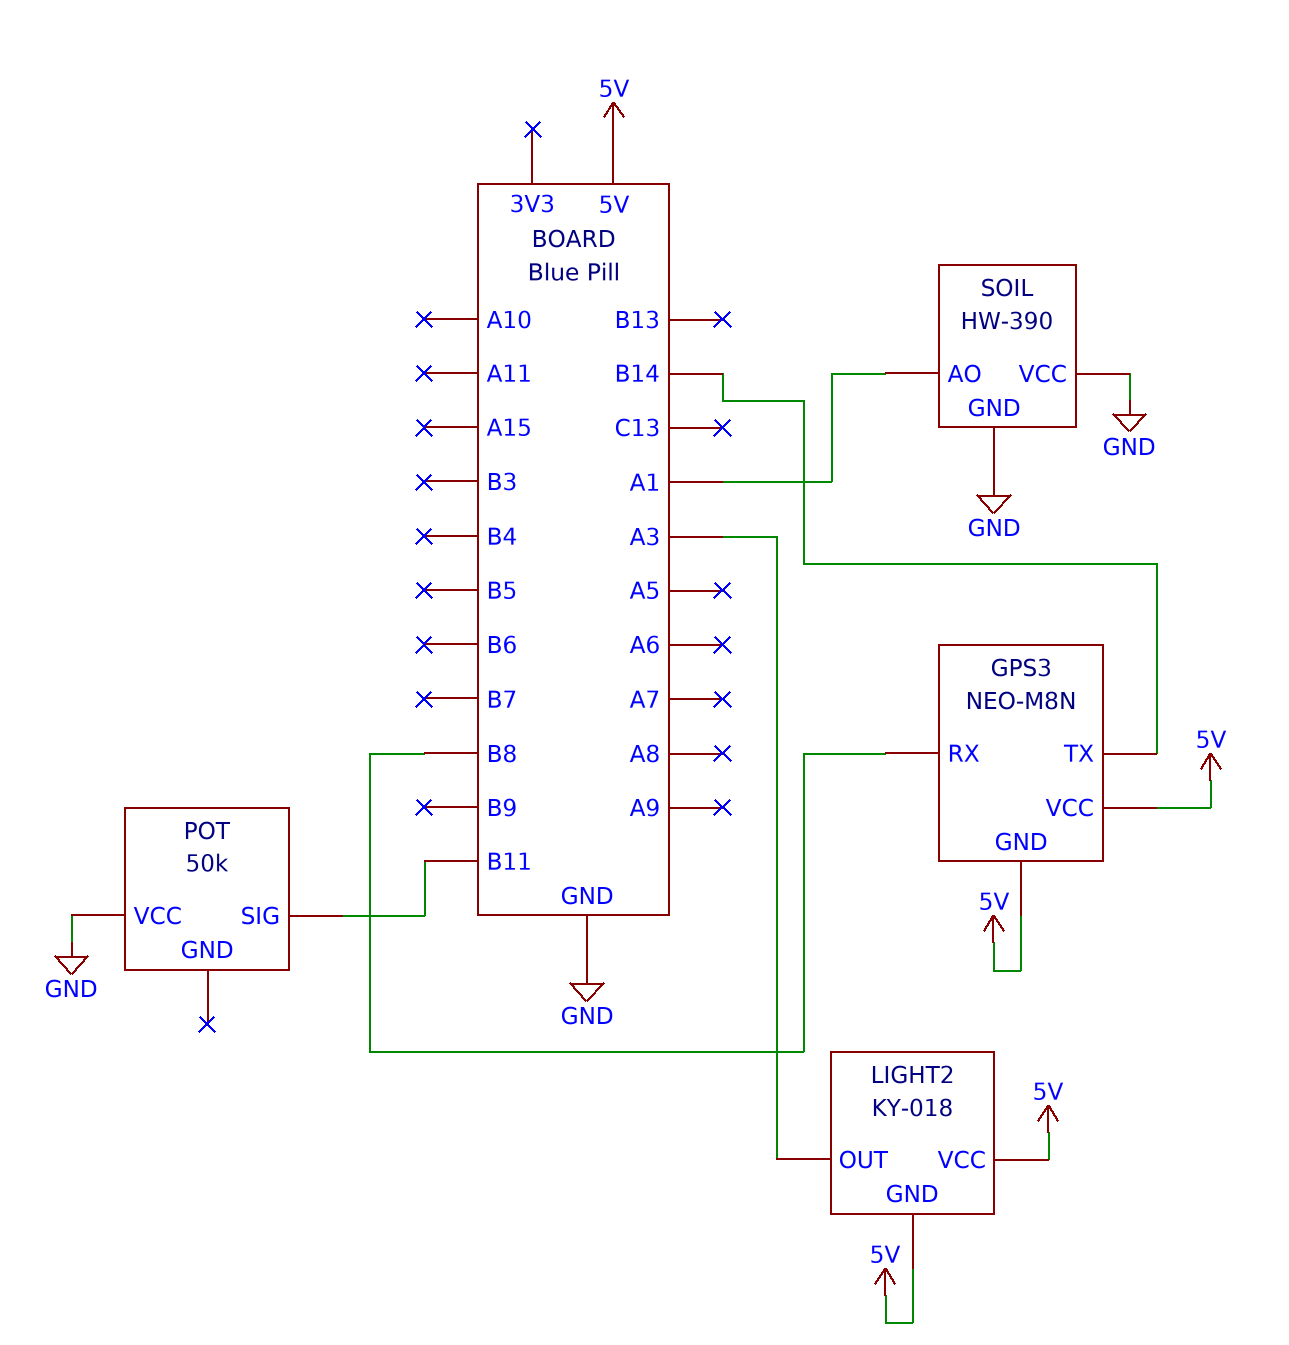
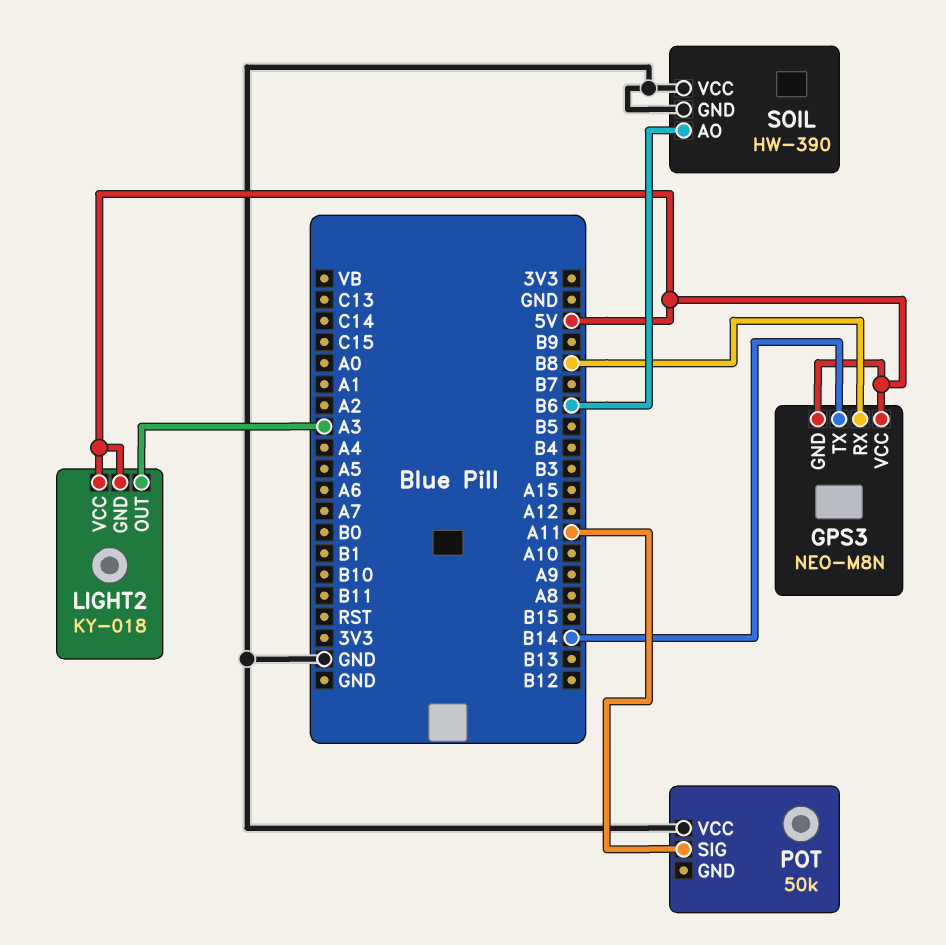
POT pin SIG: B11 -> A11
SOIL pin AO: A1 -> B6

